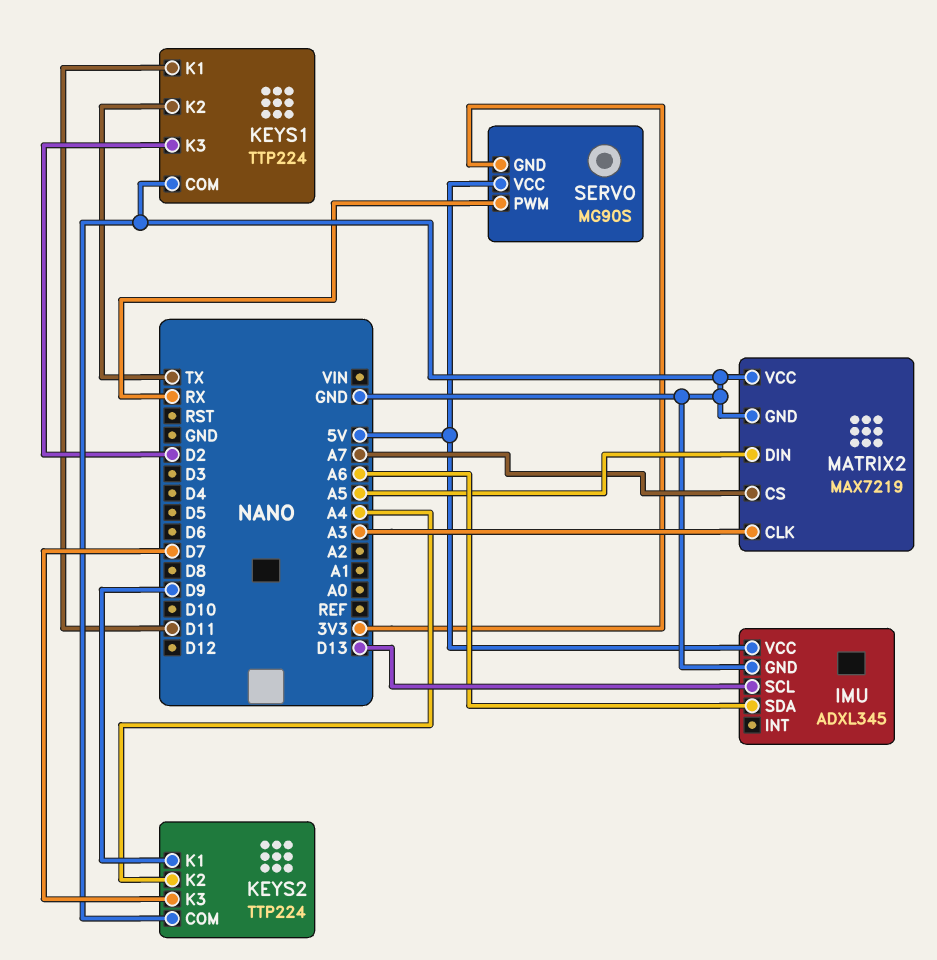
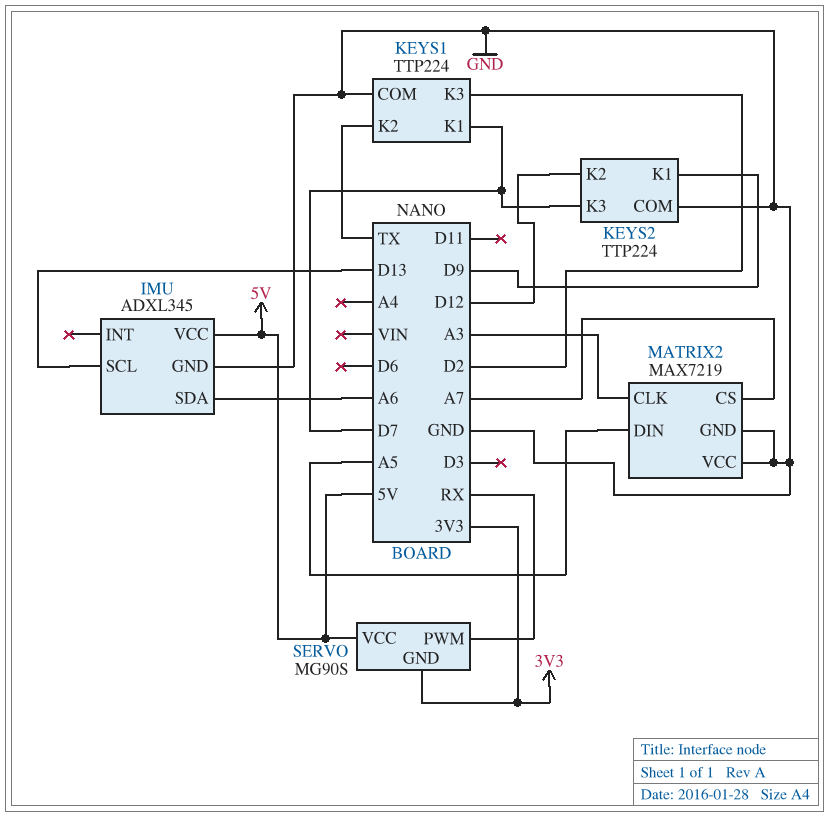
KEYS1 pin K1: D11 -> D7
KEYS2 pin K2: A4 -> D12

